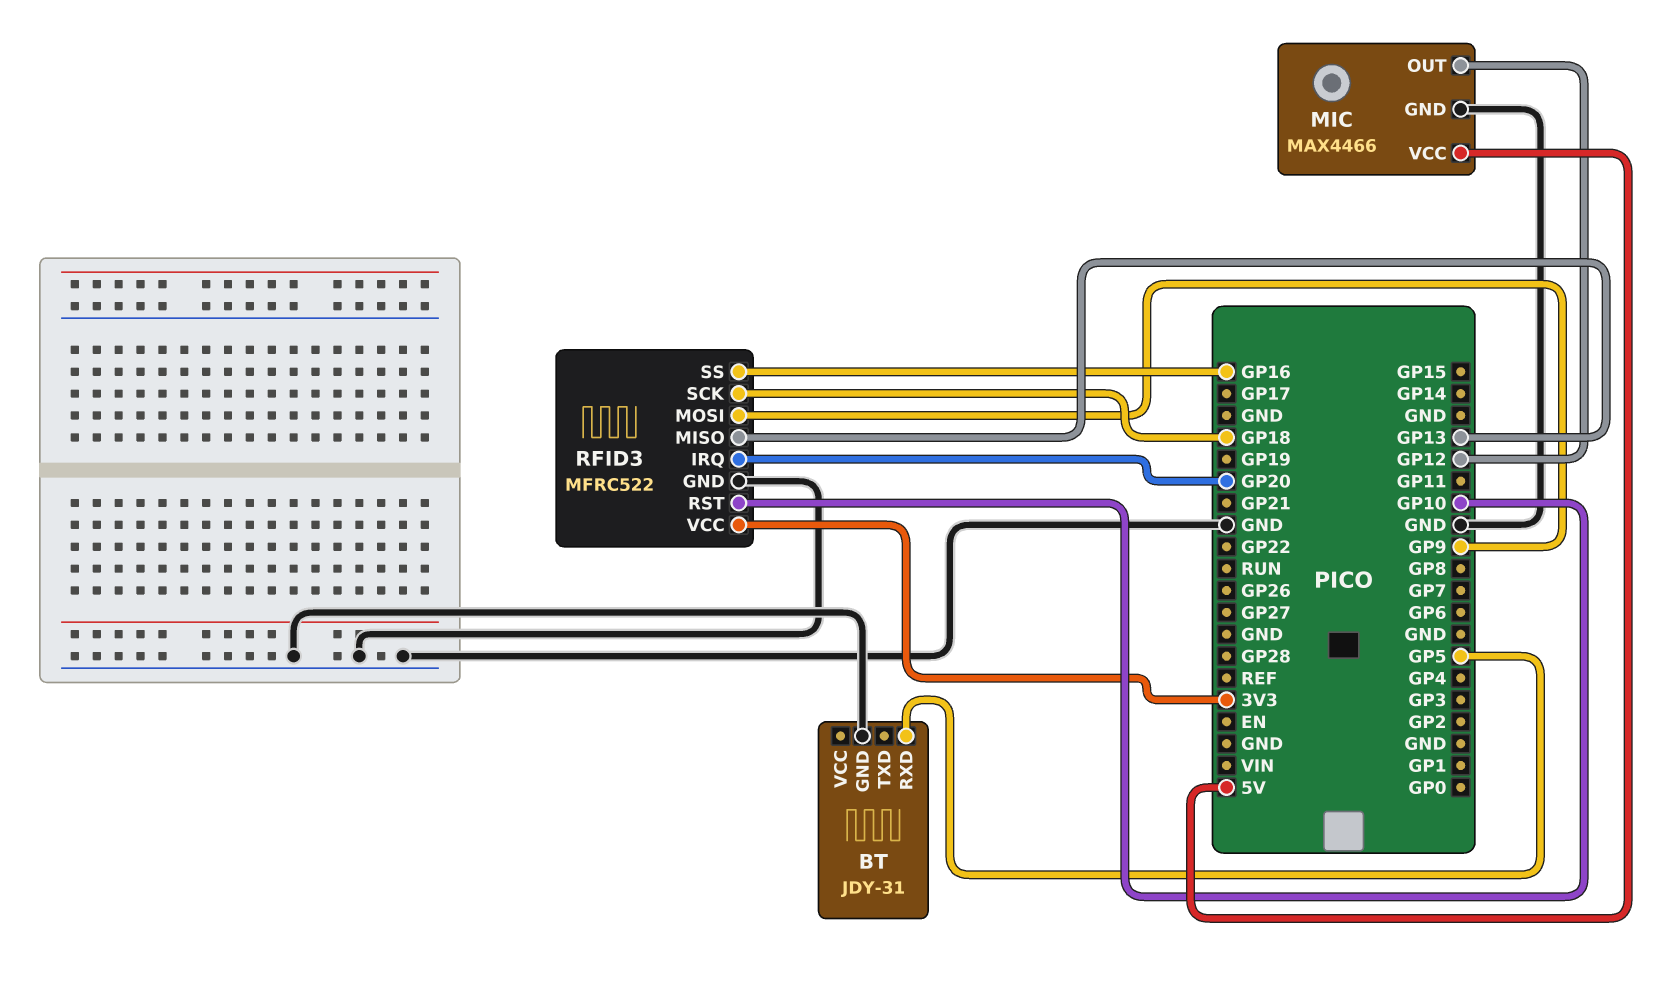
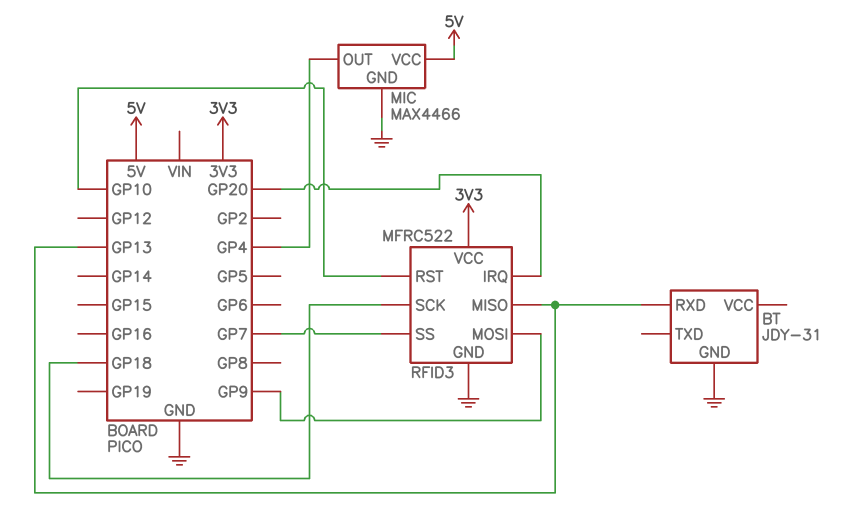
BT pin RXD: GP5 -> GP13
MIC pin OUT: GP12 -> GP4
RFID3 pin SS: GP16 -> GP7

